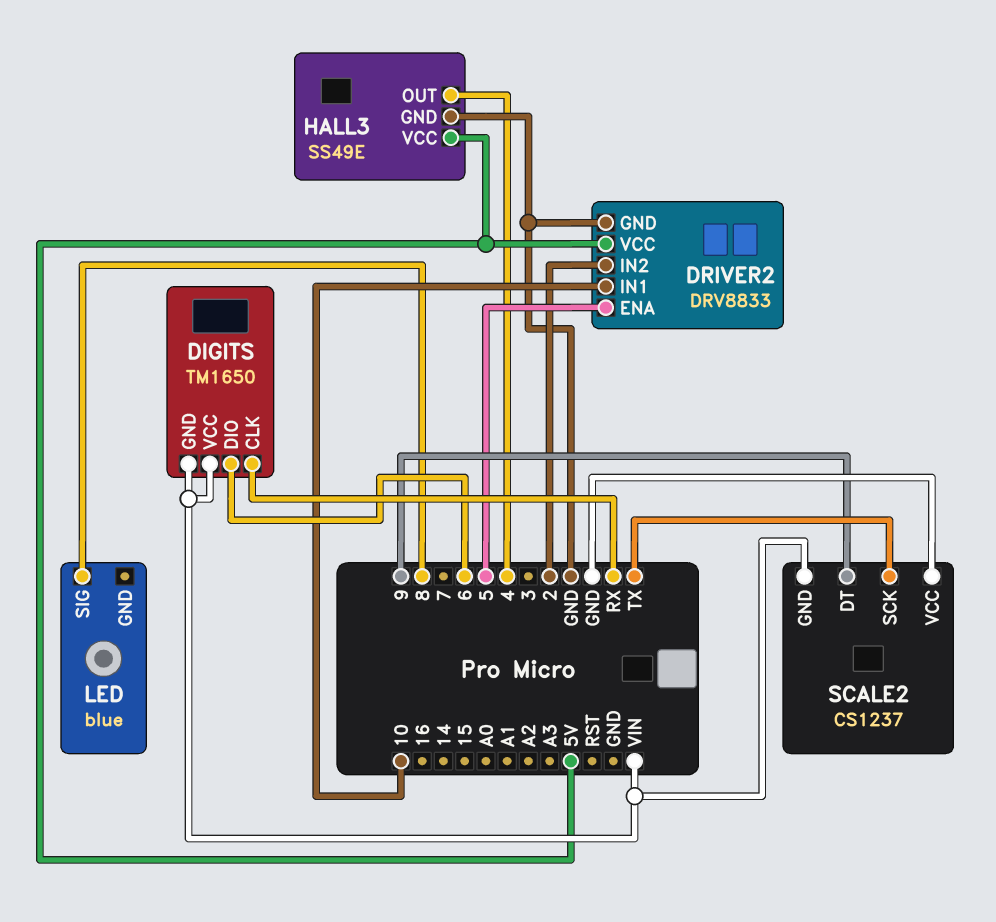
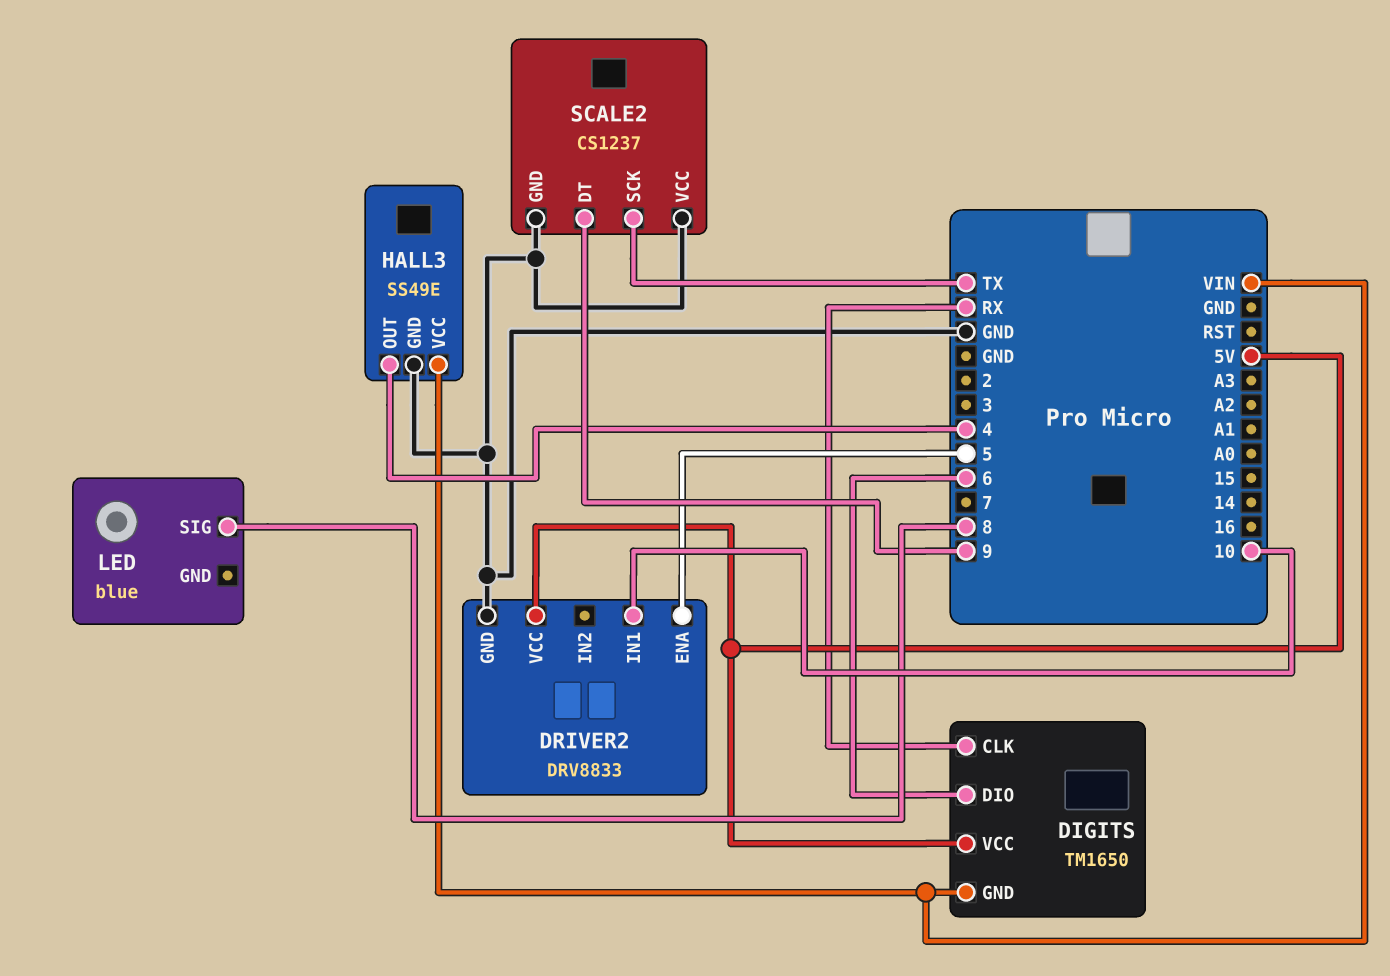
DIGITS pin VCC: VIN -> 5V
DRIVER2 pin IN2: 2 -> none
HALL3 pin VCC: 5V -> VIN
SCALE2 pin GND: VIN -> GND

